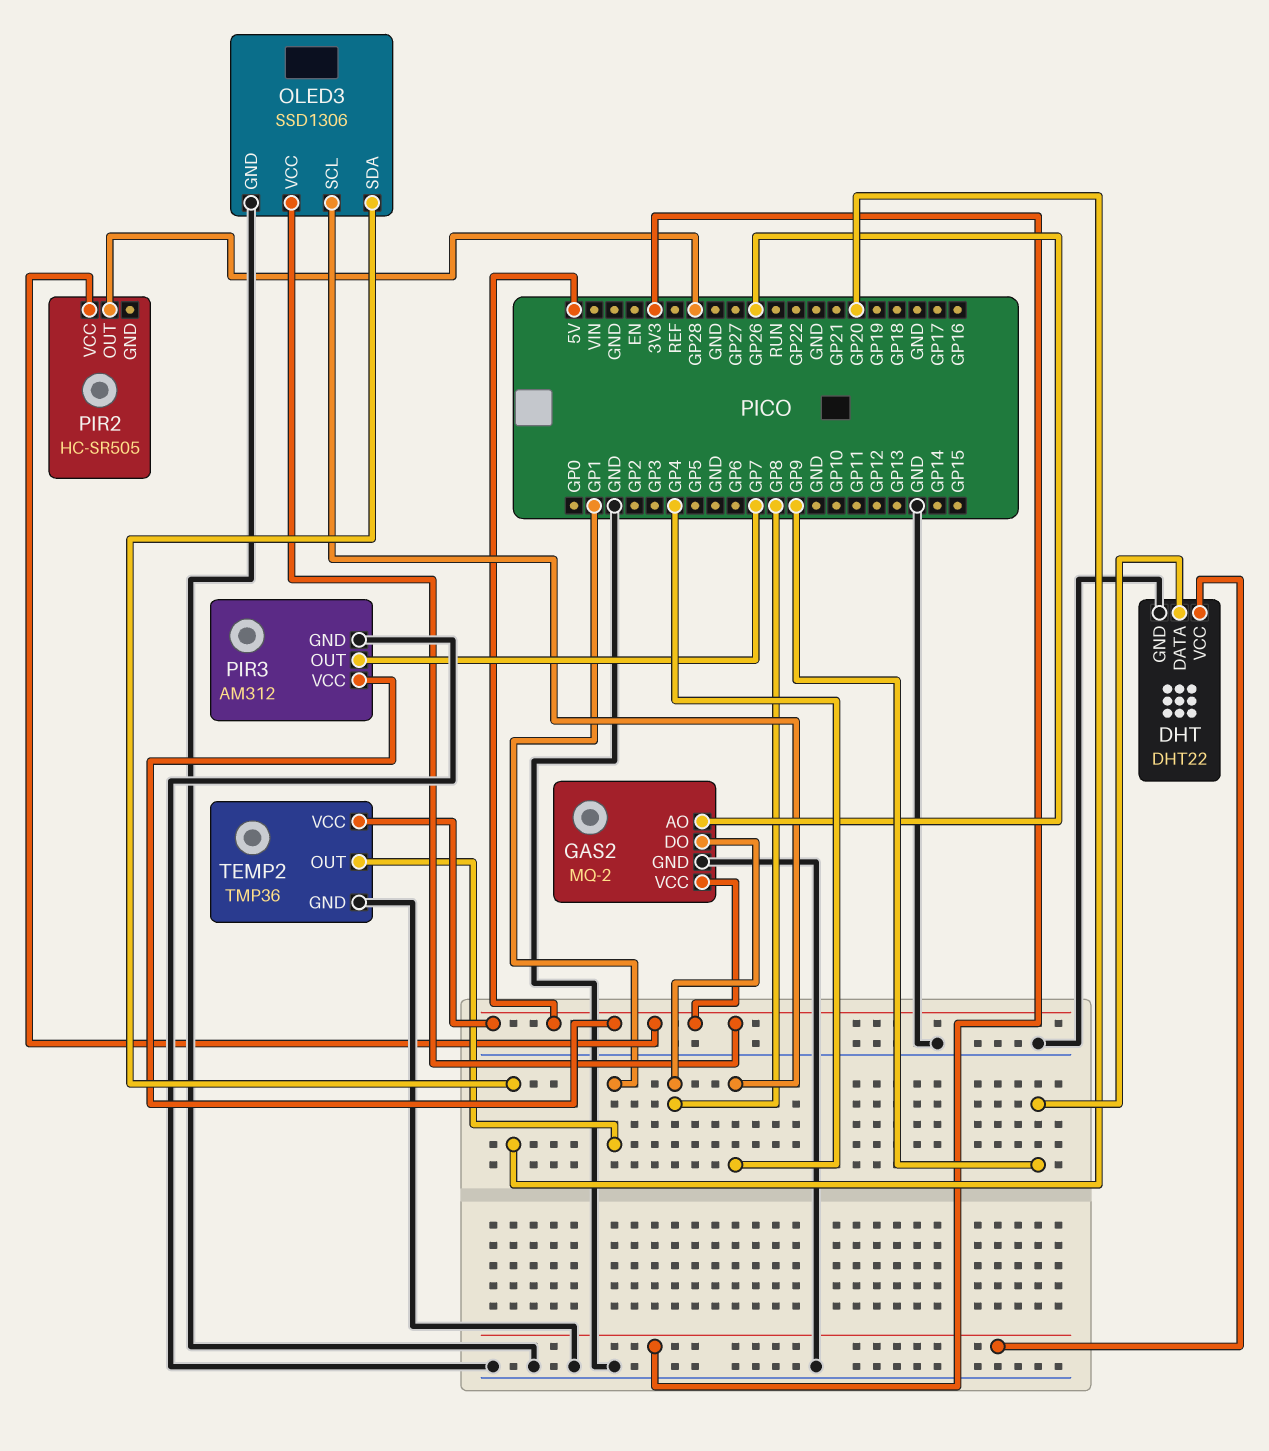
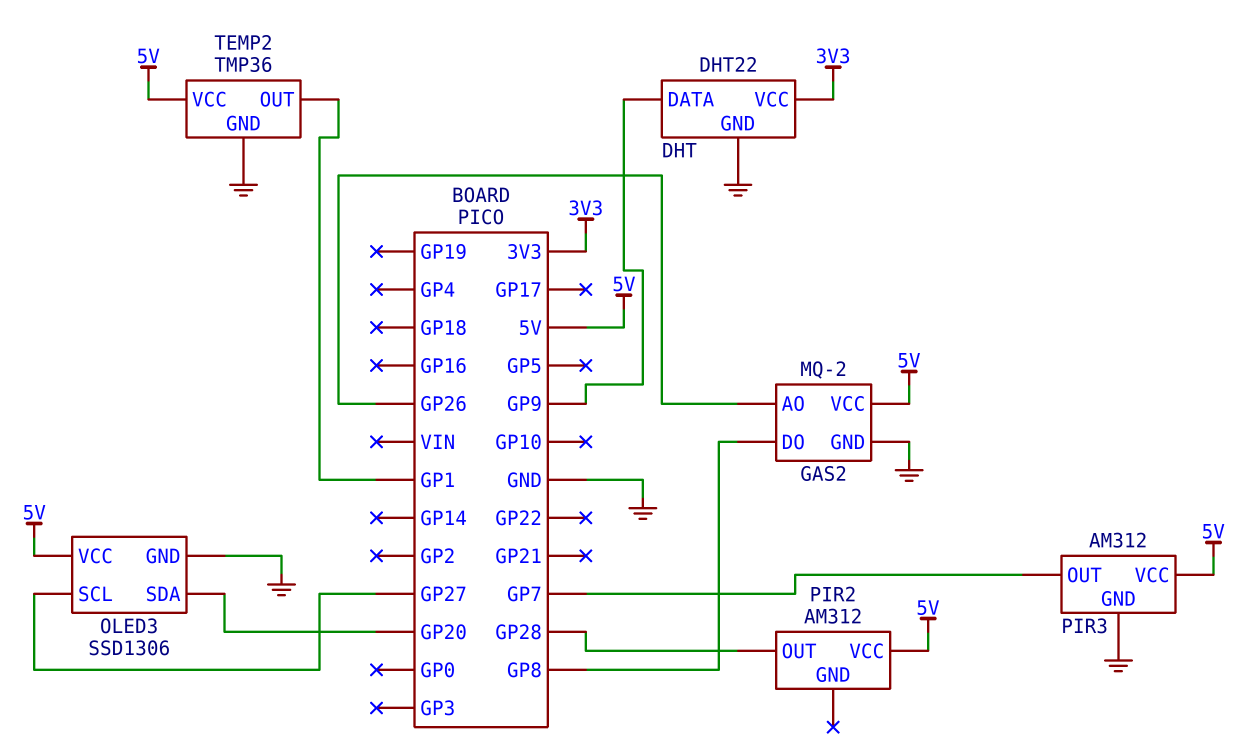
OLED3 pin SCL: GP4 -> GP27
PIR2: HC-SR505 -> AM312

